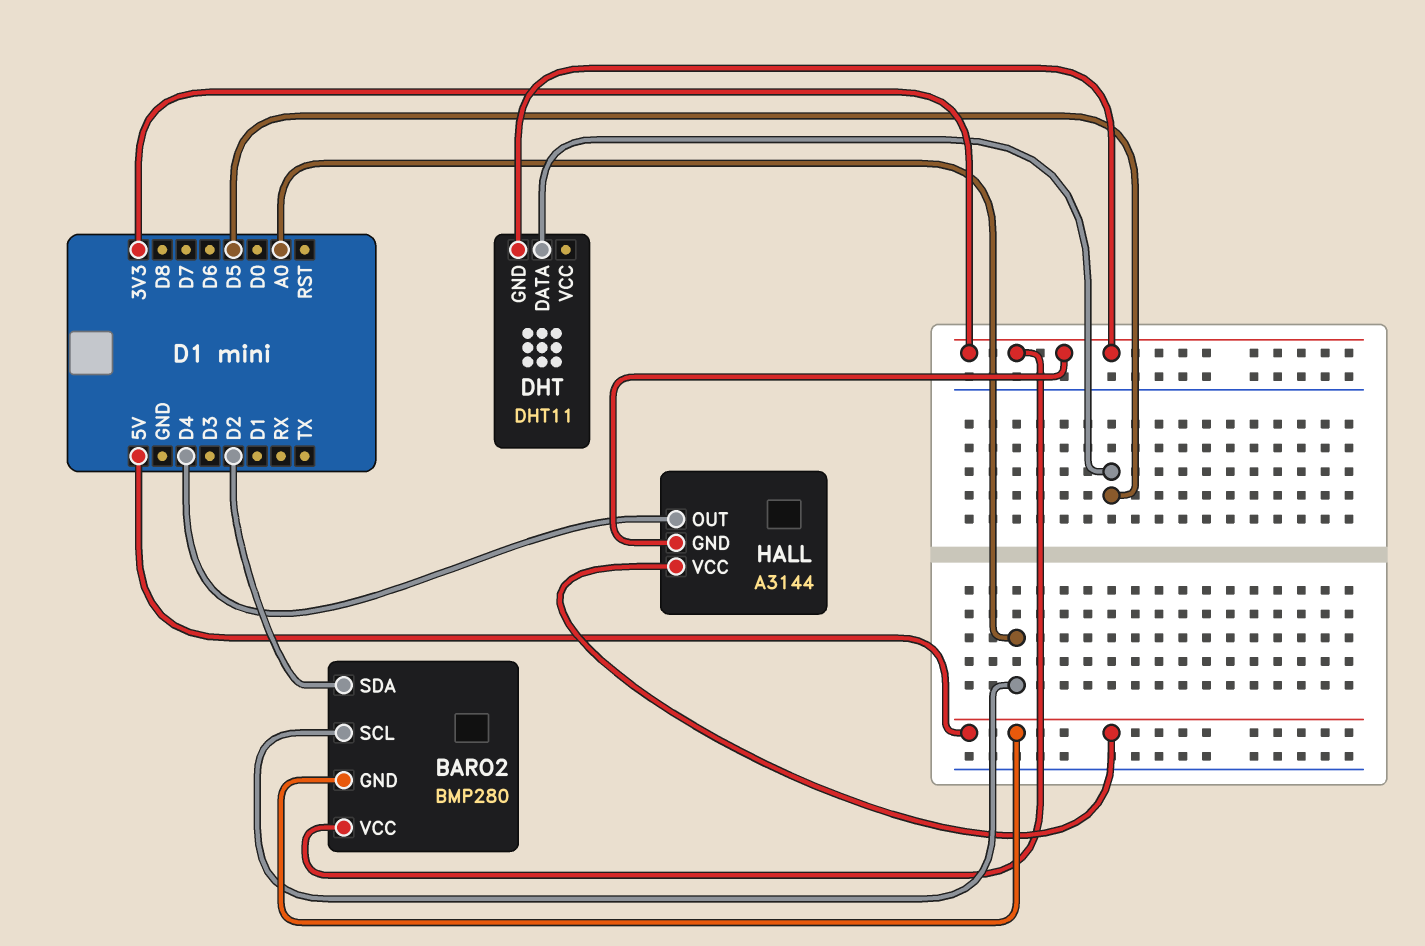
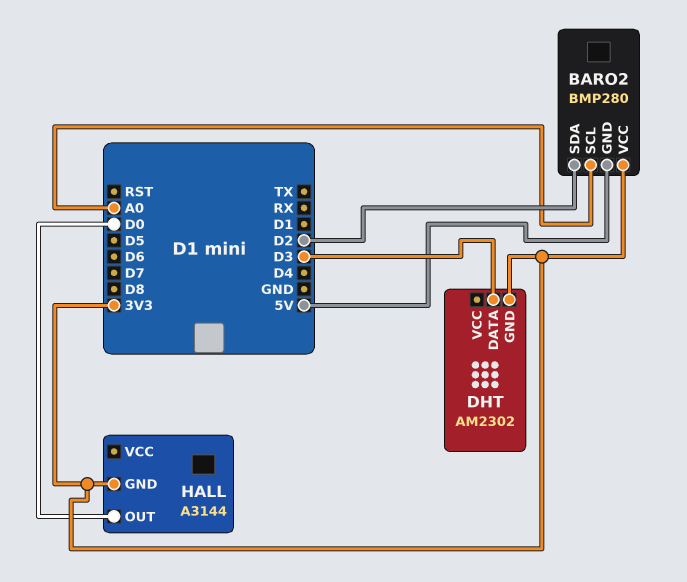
DHT: DHT11 -> AM2302
DHT pin DATA: D5 -> D3
HALL pin OUT: D4 -> D0
HALL pin VCC: 5V -> none

